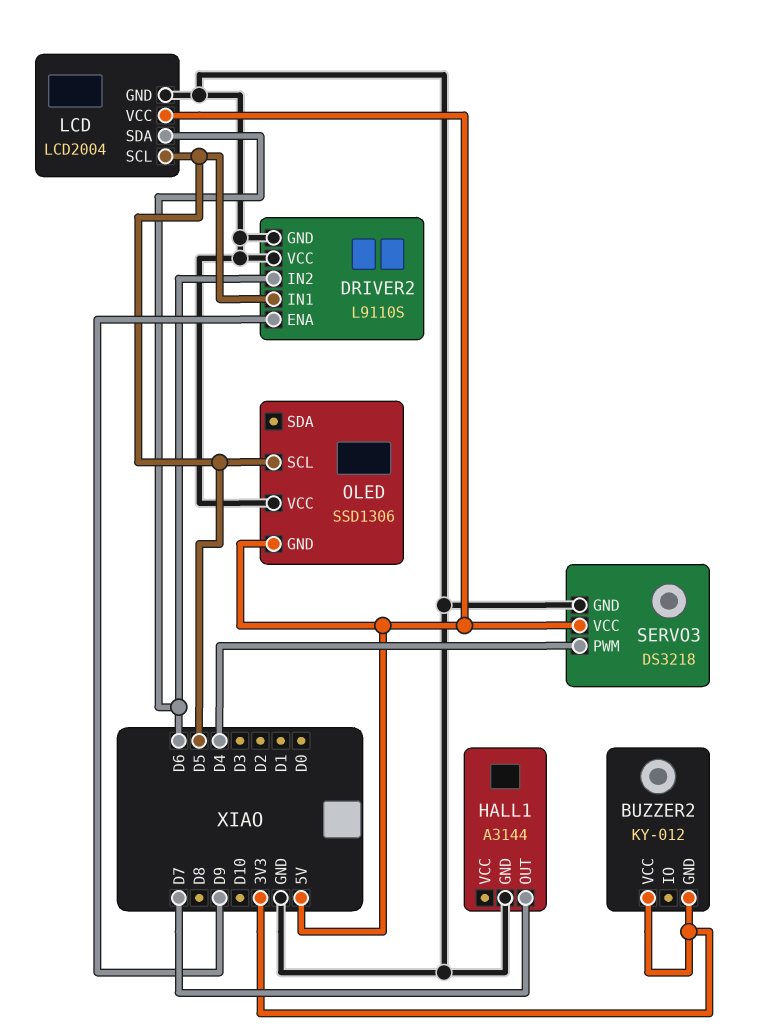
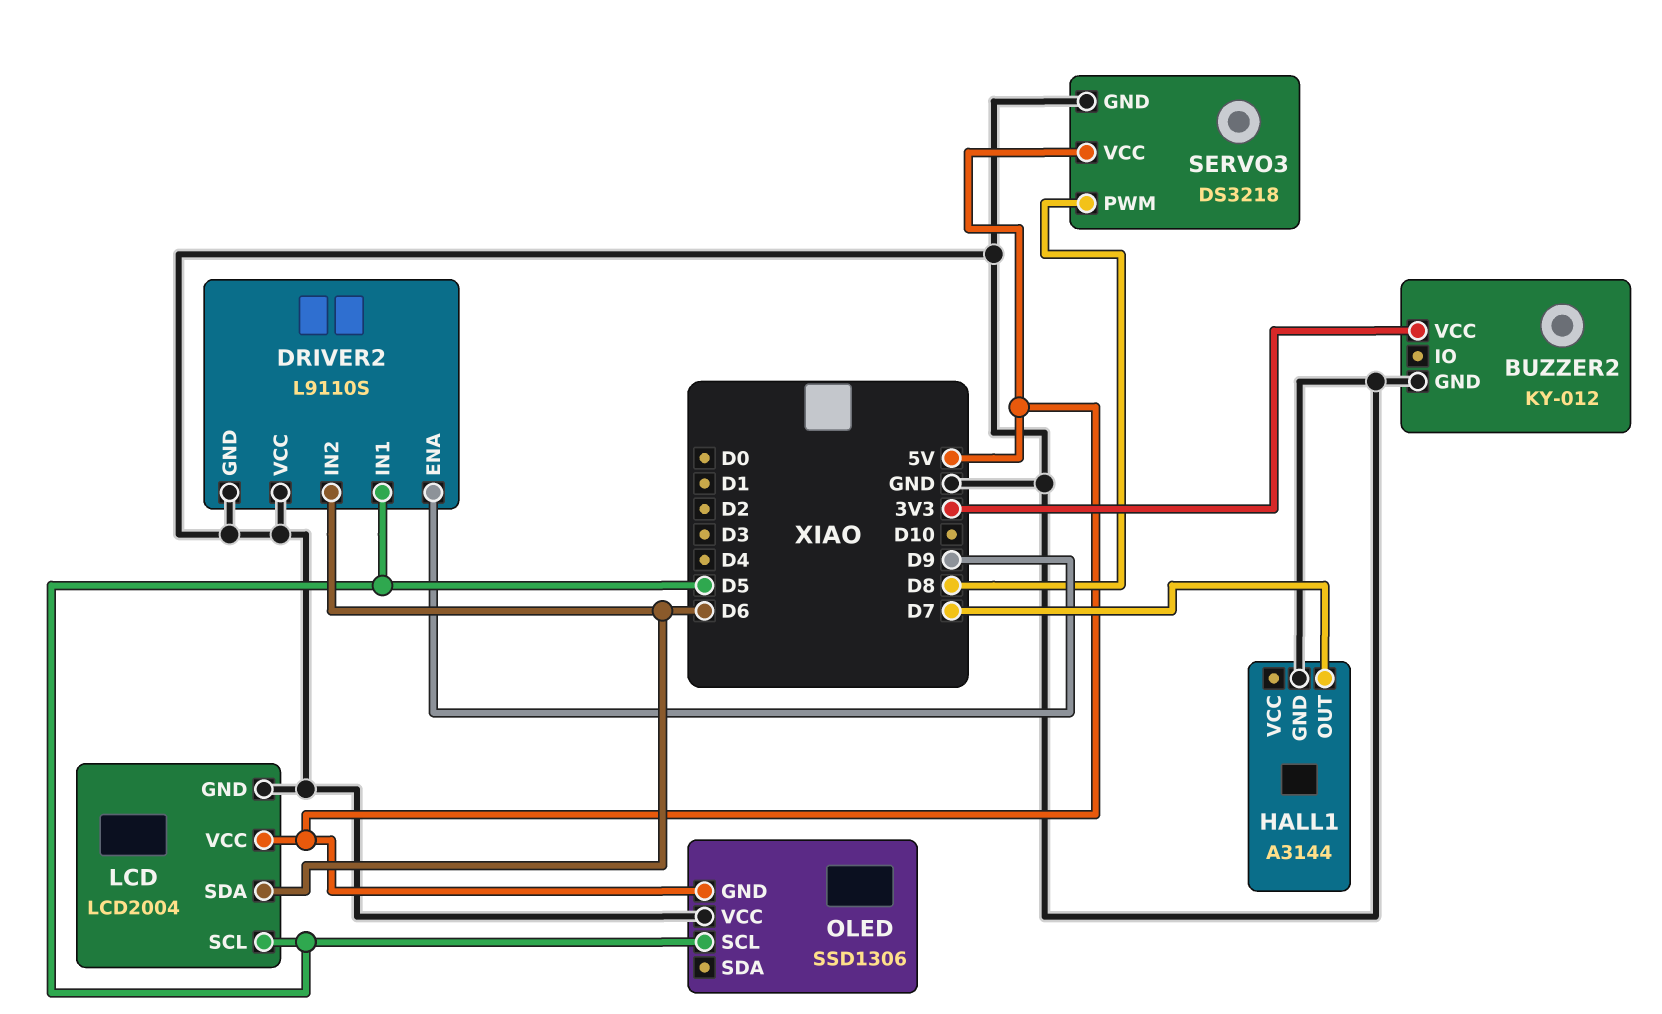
BUZZER2 pin GND: 3V3 -> GND
SERVO3 pin PWM: D4 -> D8

